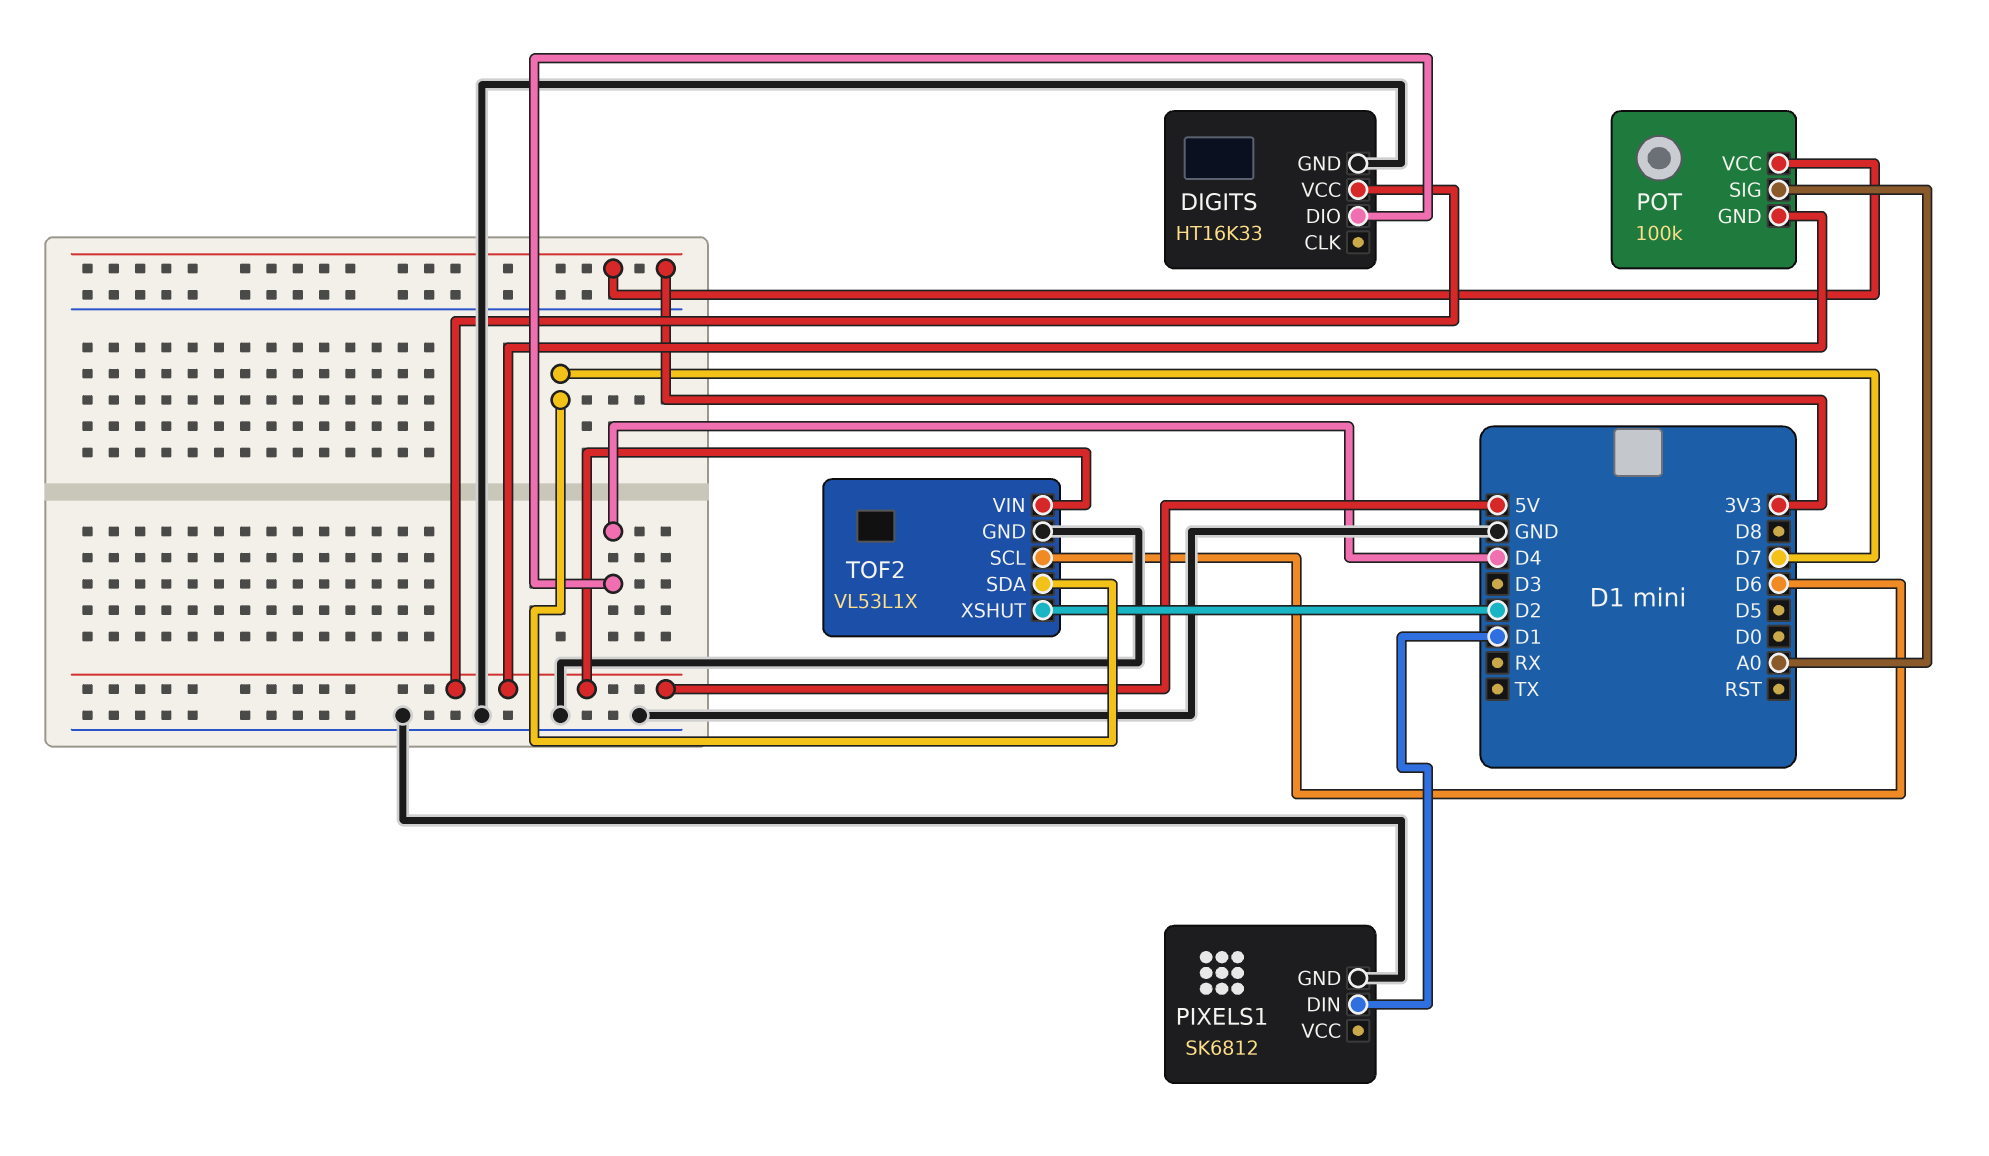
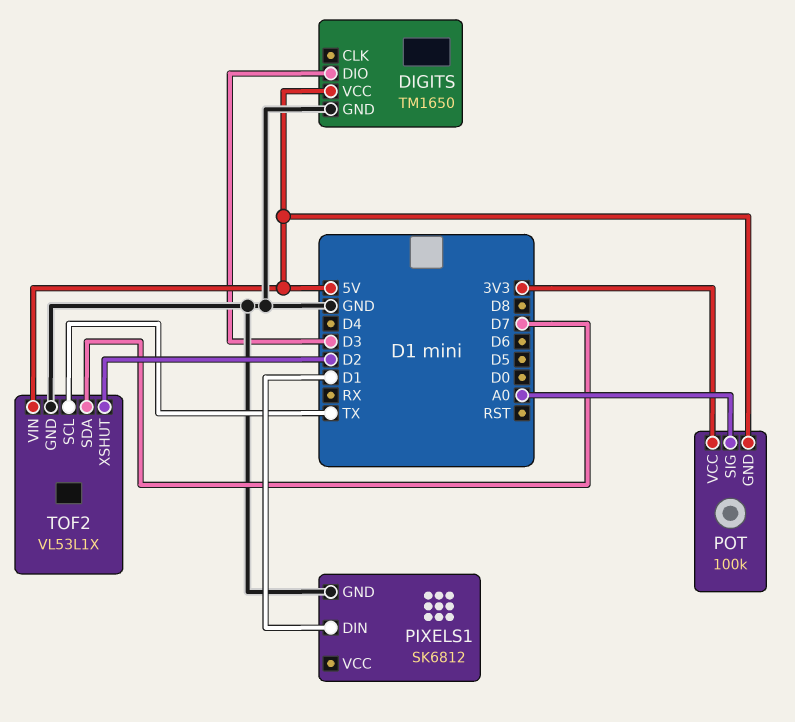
DIGITS: HT16K33 -> TM1650
DIGITS pin DIO: D4 -> D3
TOF2 pin SCL: D6 -> TX

